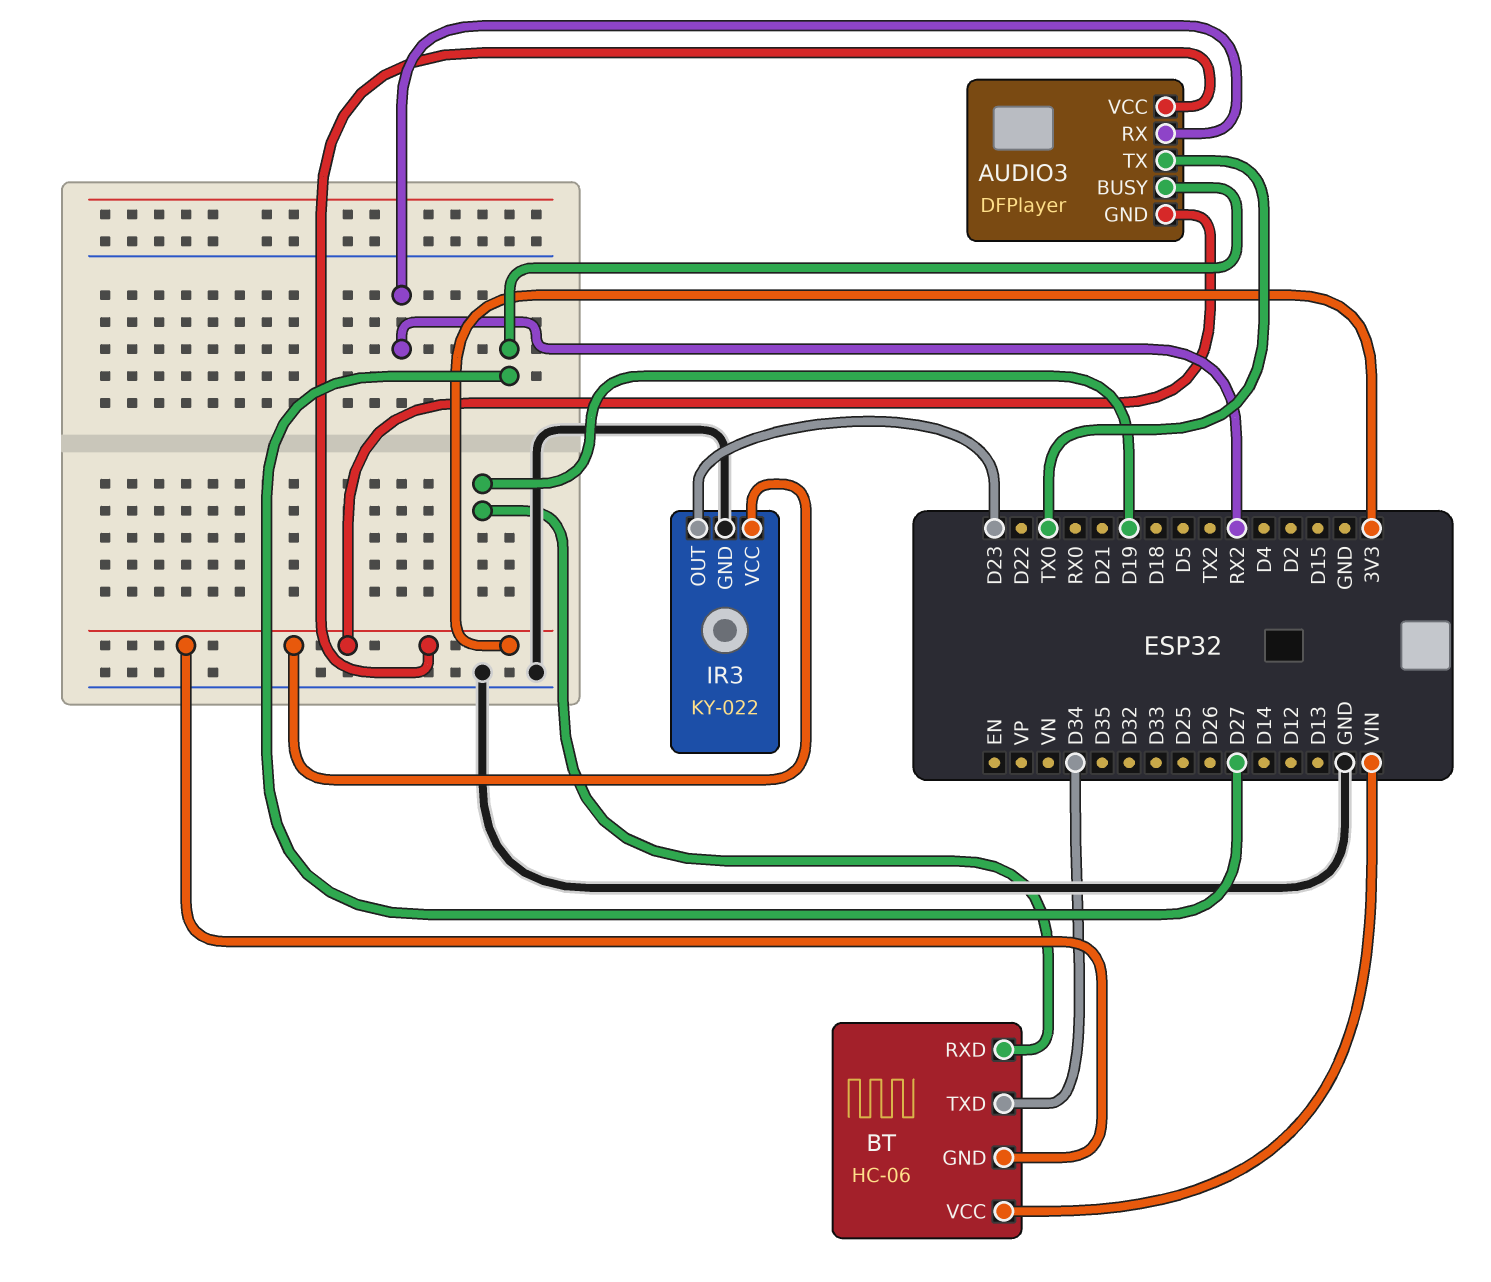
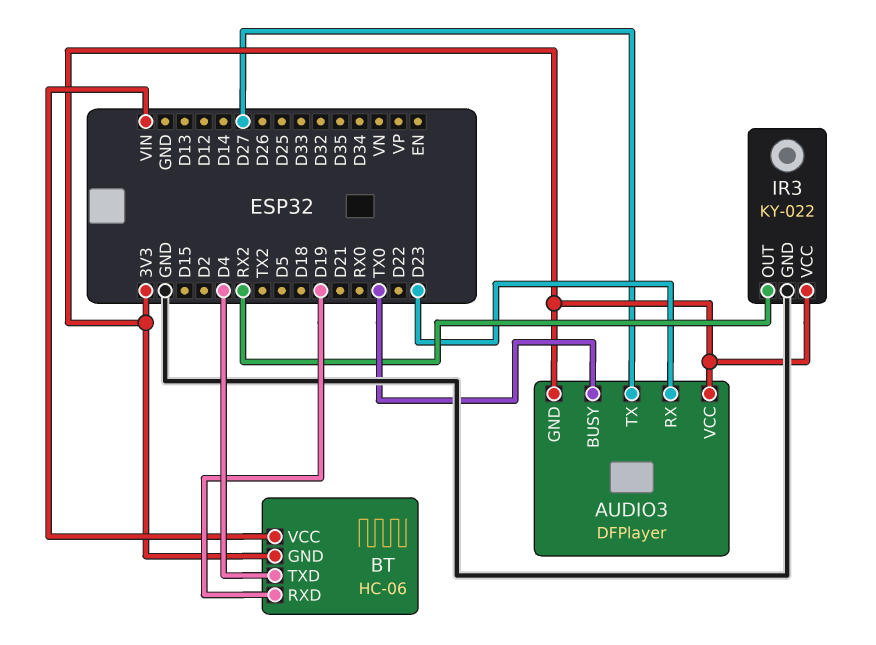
AUDIO3 pin BUSY: D27 -> TX0
AUDIO3 pin RX: RX2 -> D23
AUDIO3 pin TX: TX0 -> D27
BT pin TXD: D34 -> D4
IR3 pin OUT: D23 -> RX2

